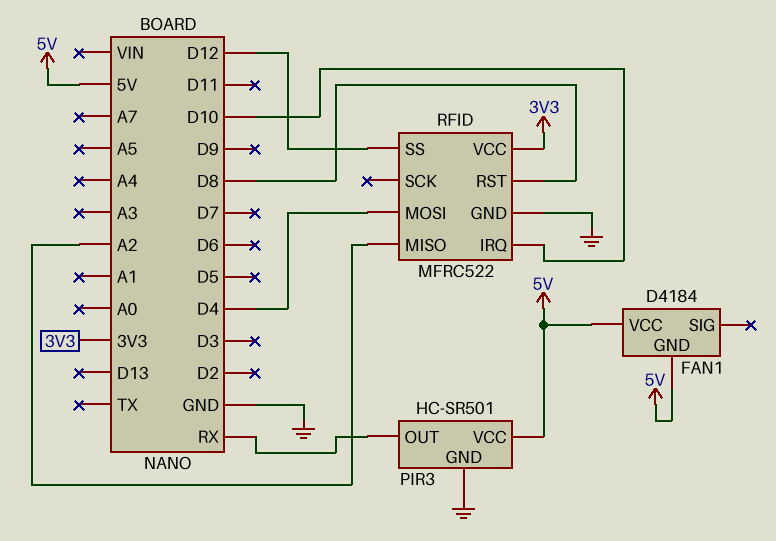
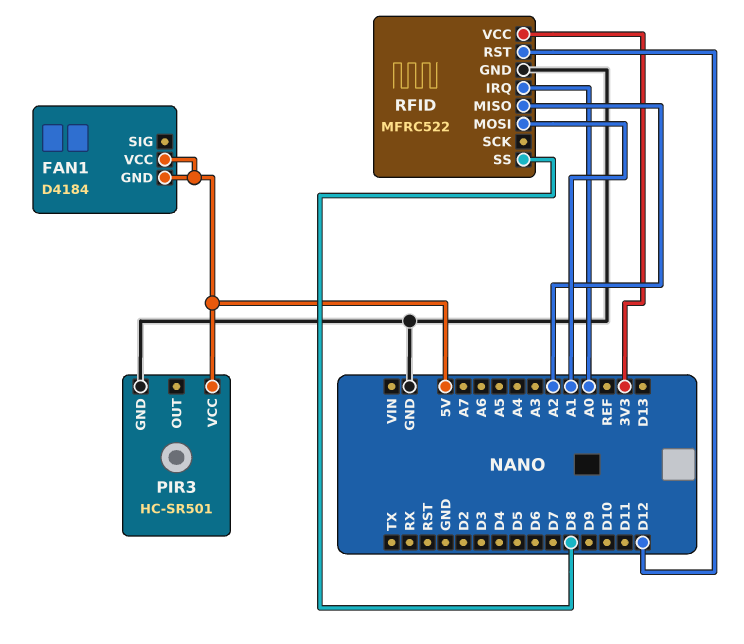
PIR3 pin OUT: RX -> none
RFID pin IRQ: D10 -> A0
RFID pin MOSI: D4 -> A1
RFID pin RST: D8 -> D12
RFID pin SS: D12 -> D8

